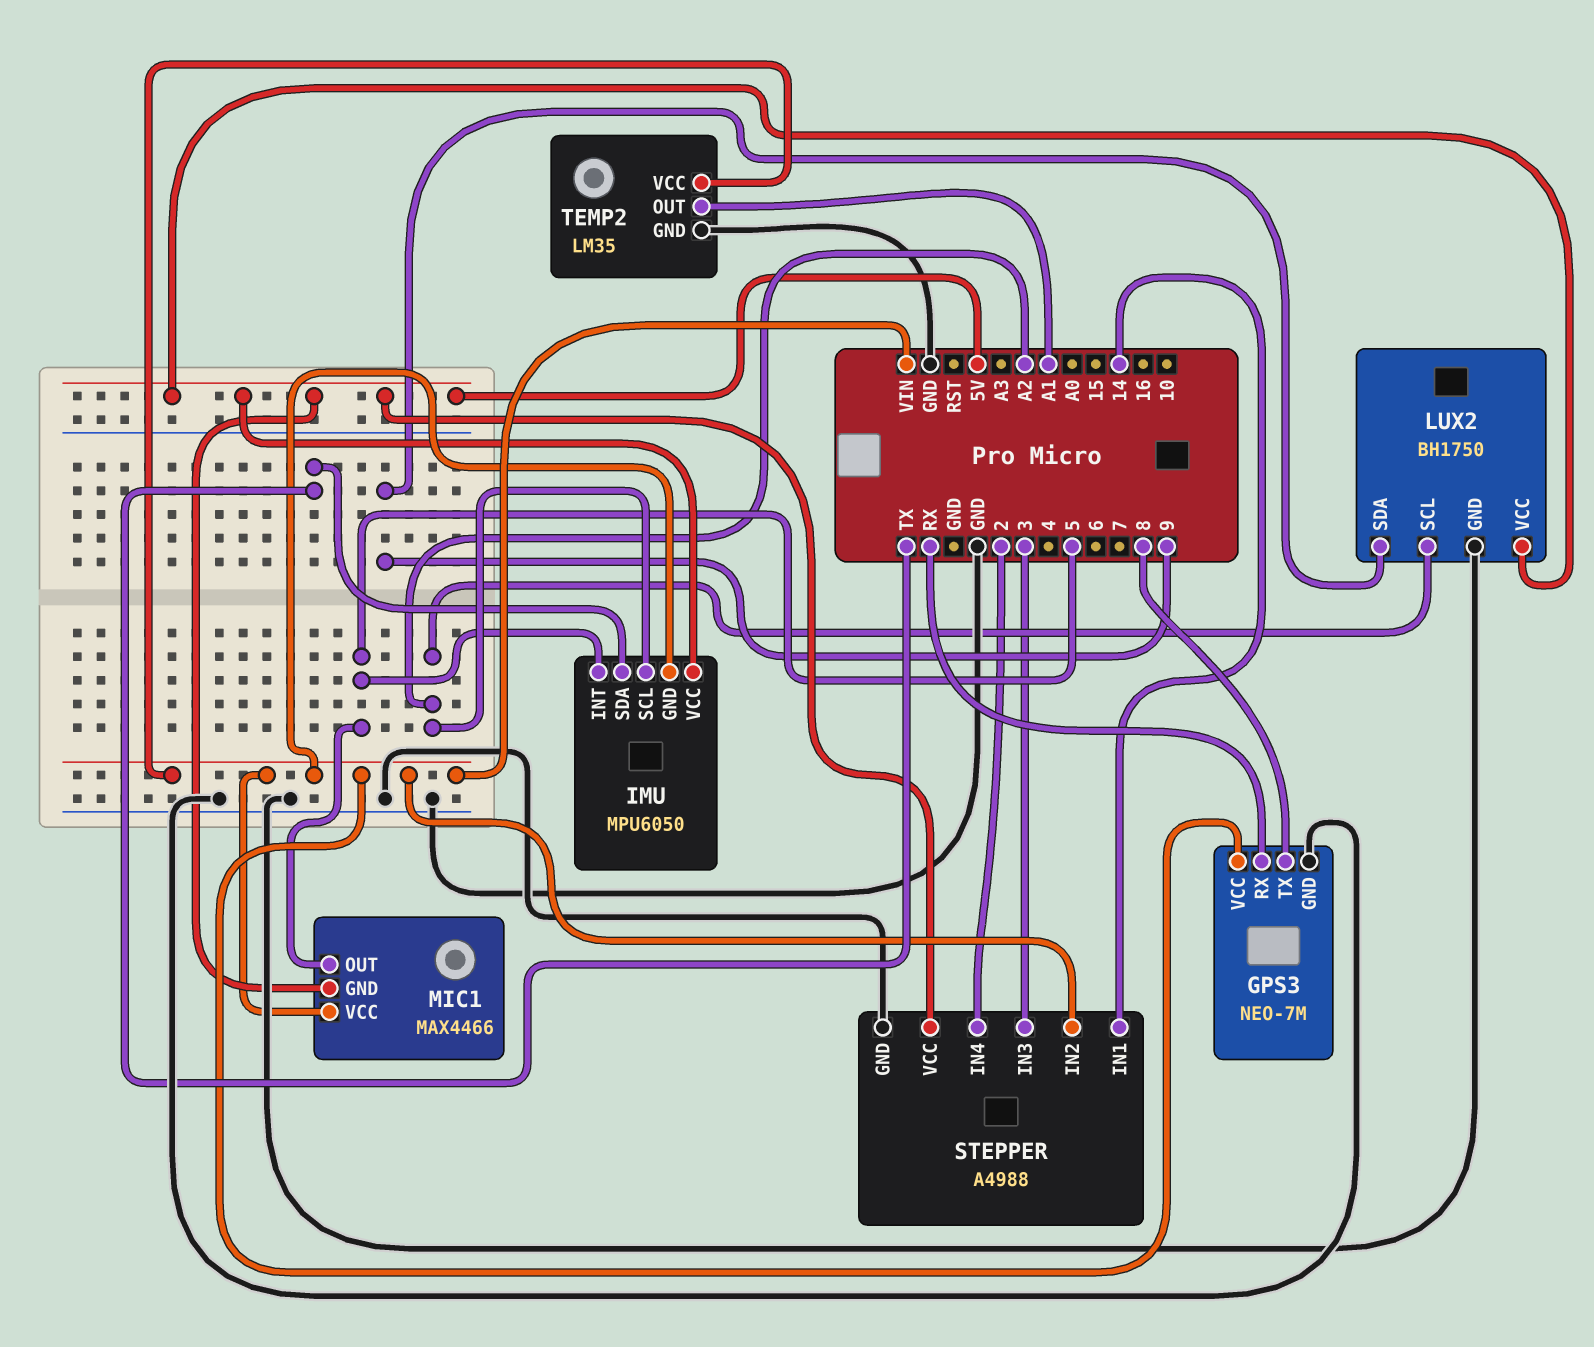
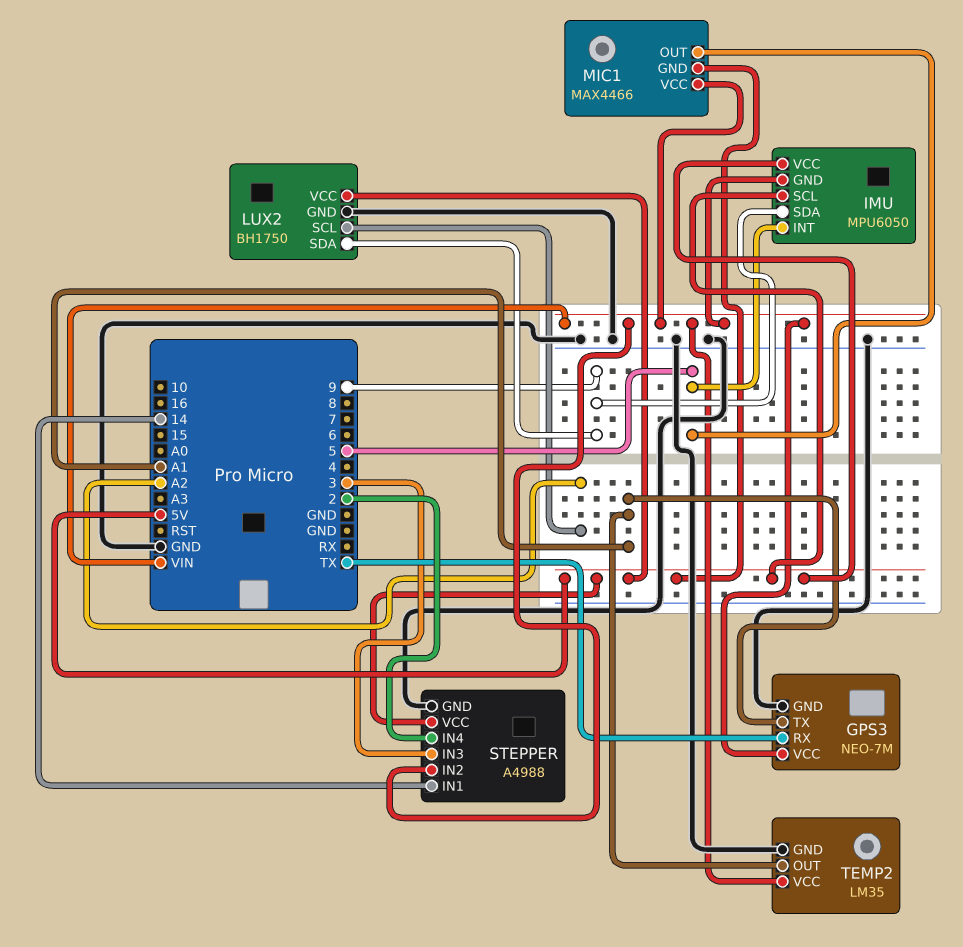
GPS3 pin RX: RX -> TX
GPS3 pin TX: 8 -> A1
IMU pin SCL: A2 -> 5V
IMU pin SDA: TX -> 9

